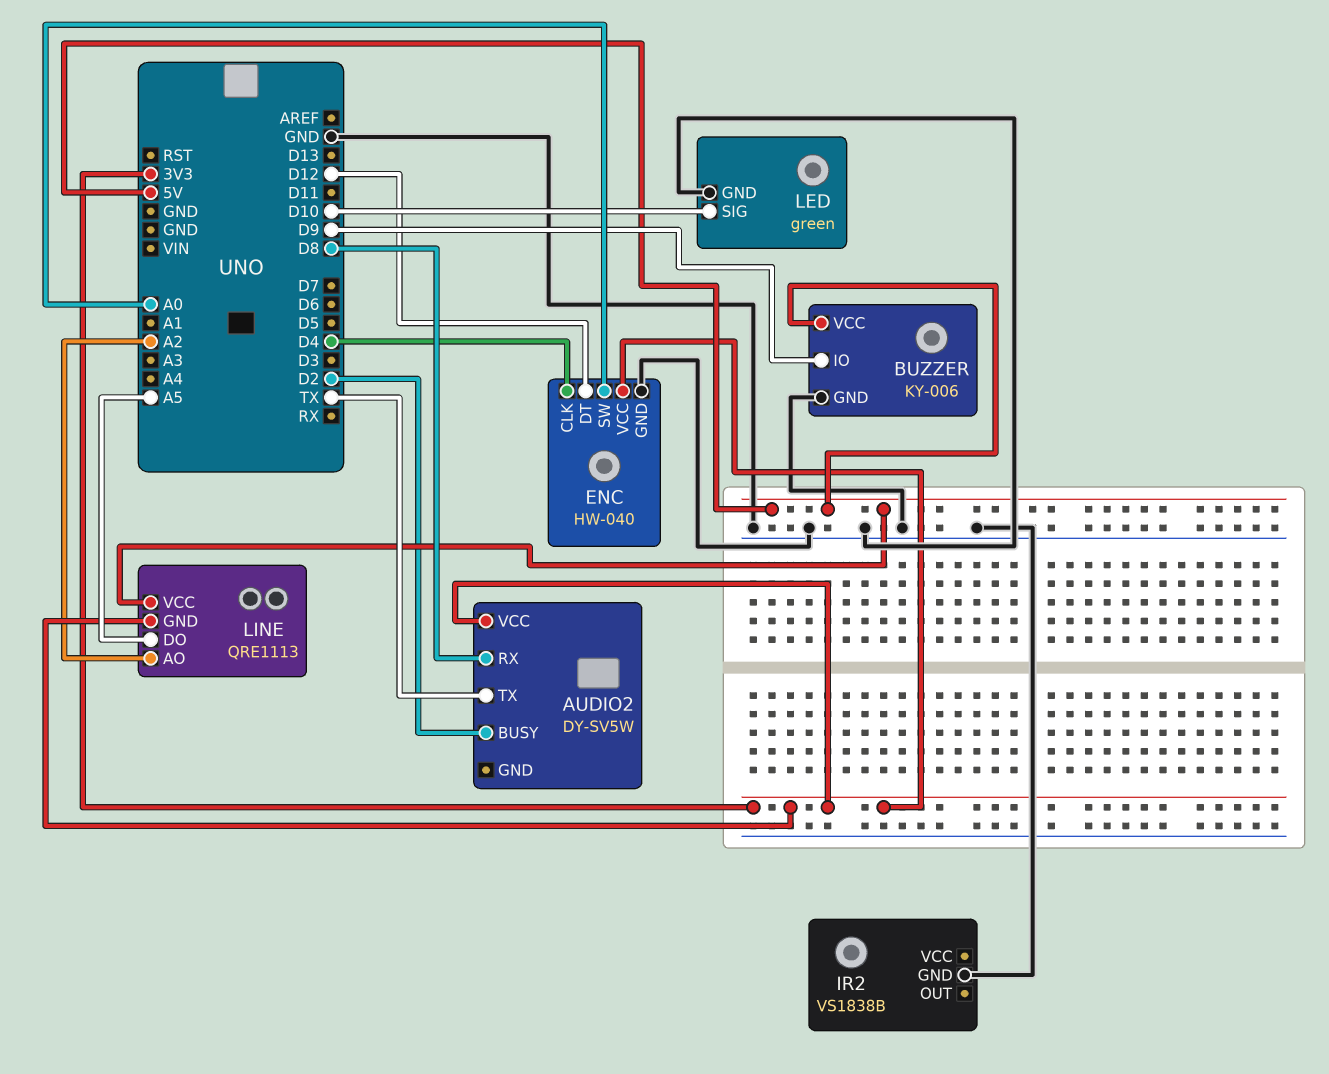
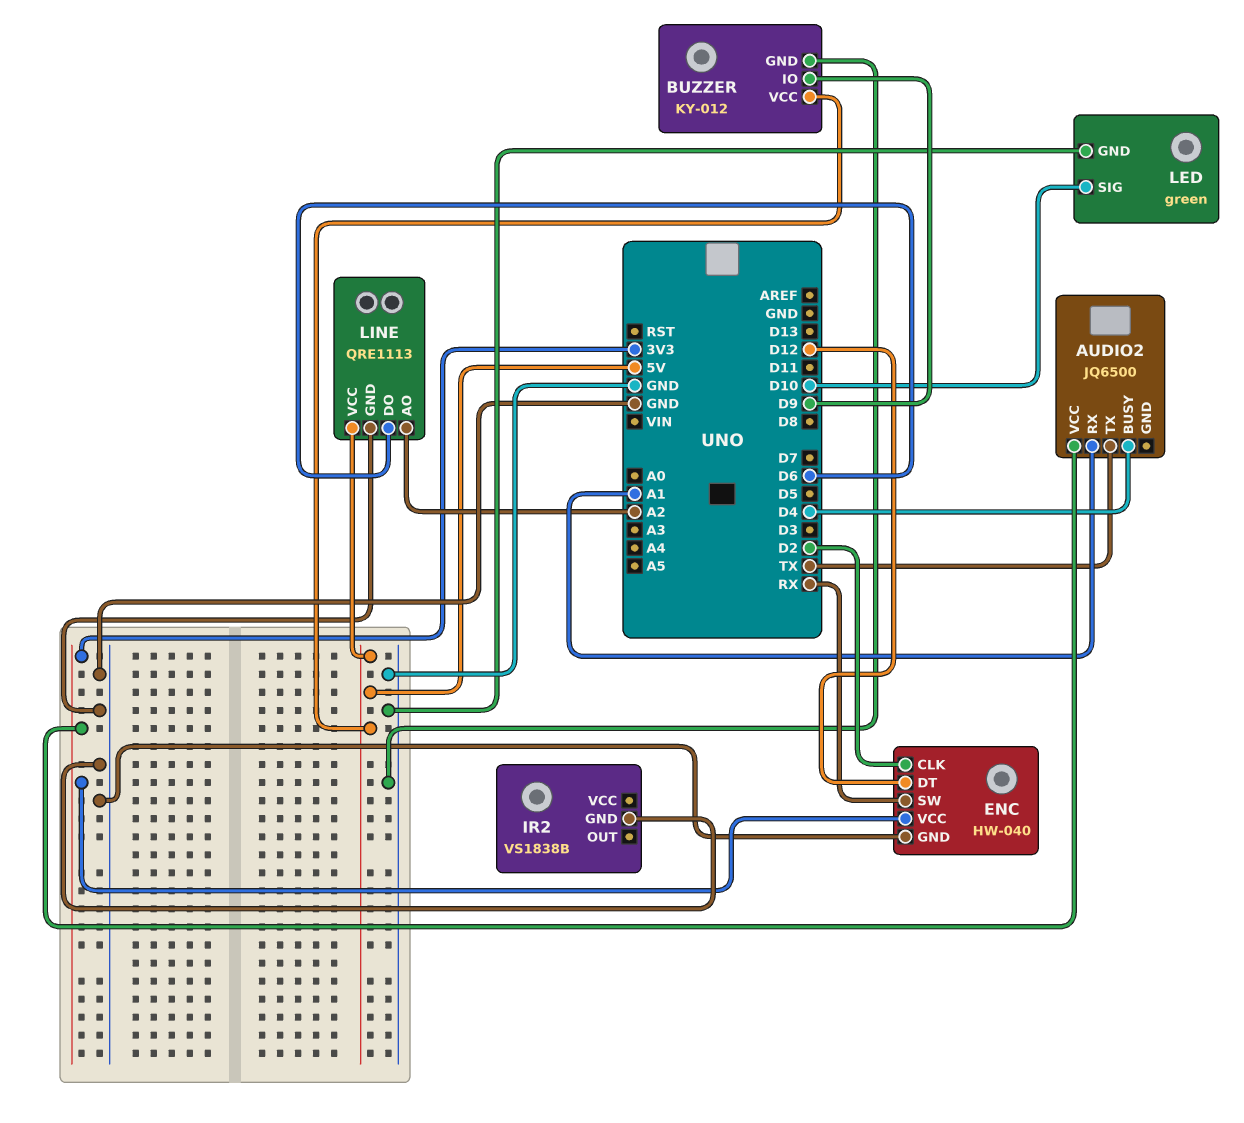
AUDIO2: DY-SV5W -> JQ6500
AUDIO2 pin BUSY: D2 -> D4
AUDIO2 pin RX: D8 -> A1
BUZZER: KY-006 -> KY-012
ENC pin CLK: D4 -> D2
ENC pin SW: A0 -> RX
LINE pin DO: A5 -> D6
LINE pin GND: 3V3 -> GND

